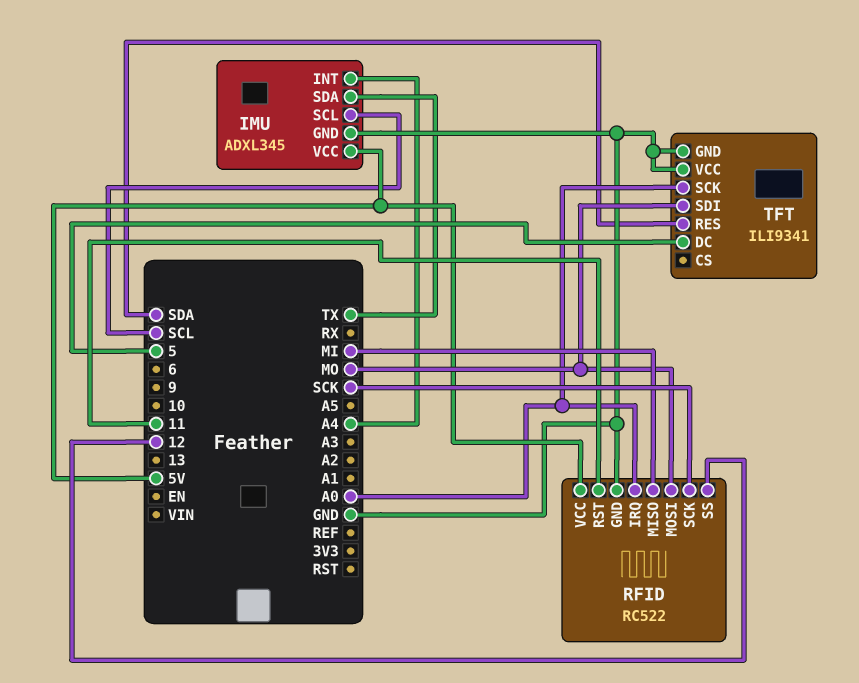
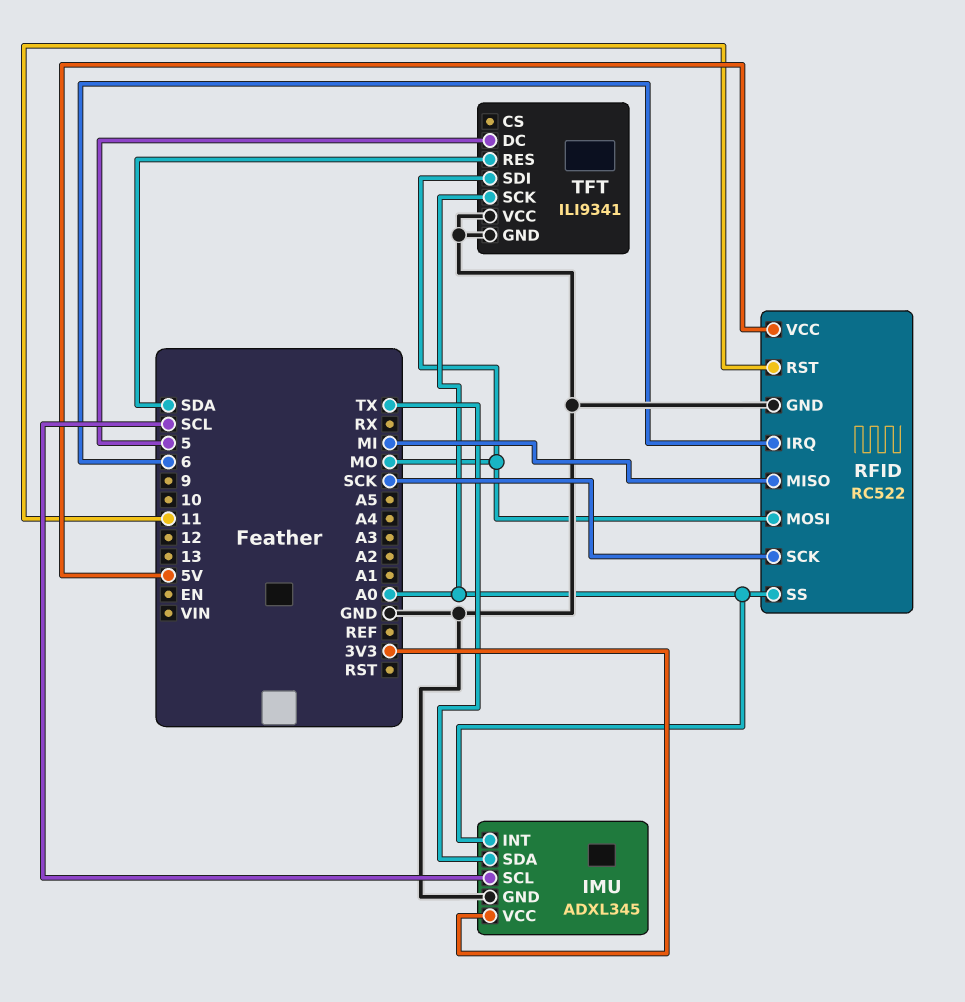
IMU pin INT: A4 -> A0
IMU pin VCC: 5V -> 3V3
RFID pin IRQ: A0 -> 6
RFID pin SS: 12 -> A0

